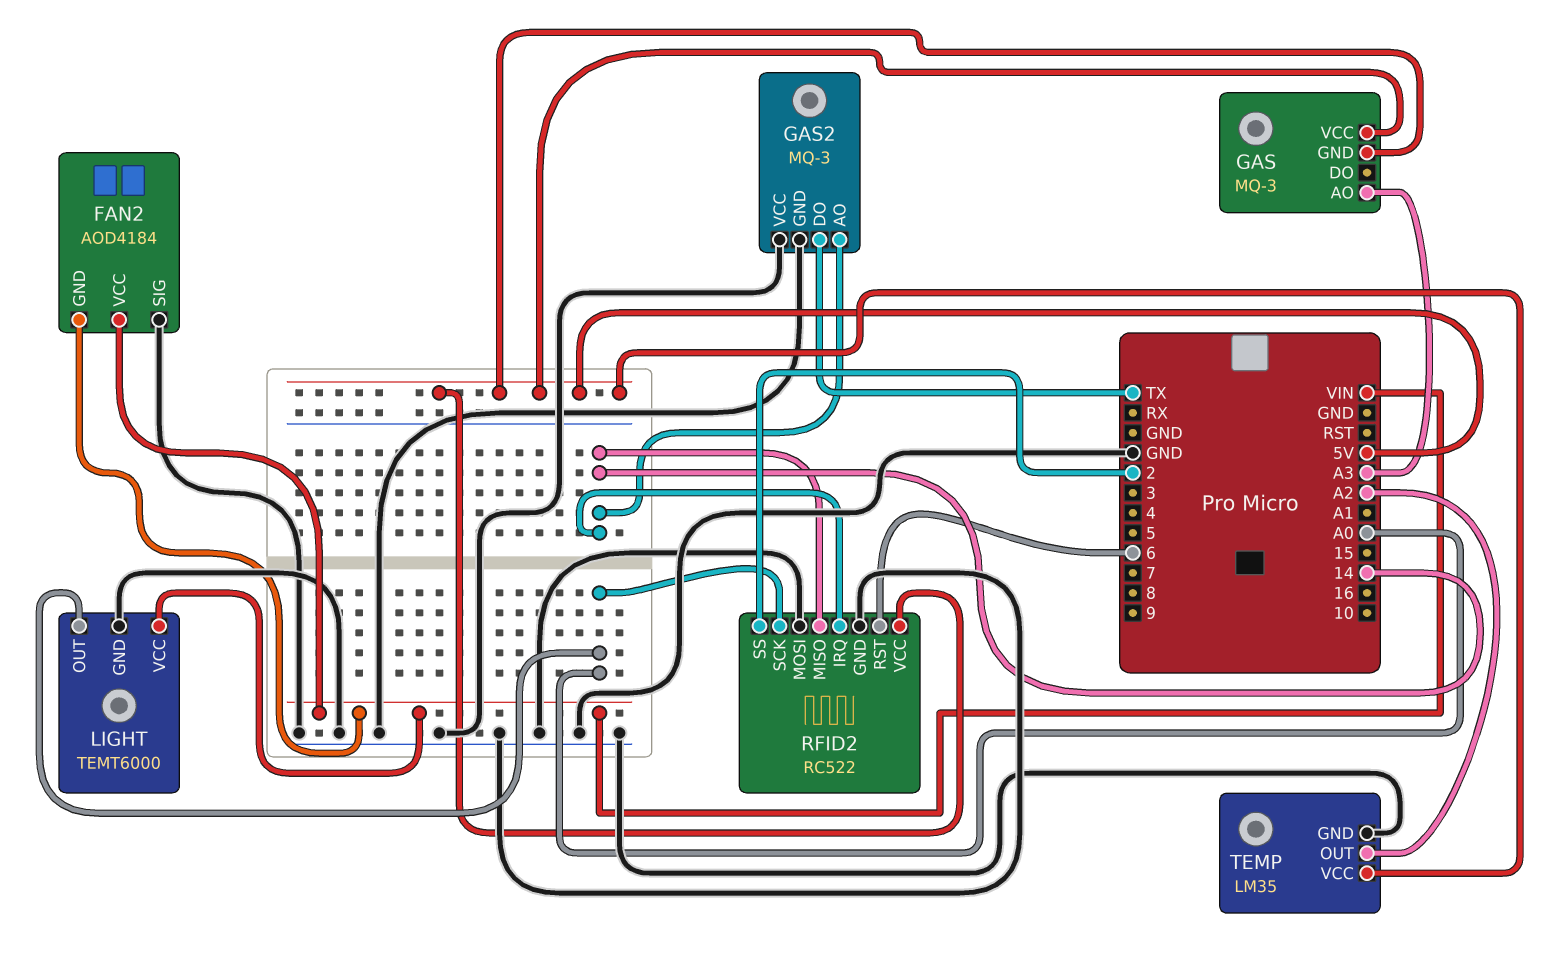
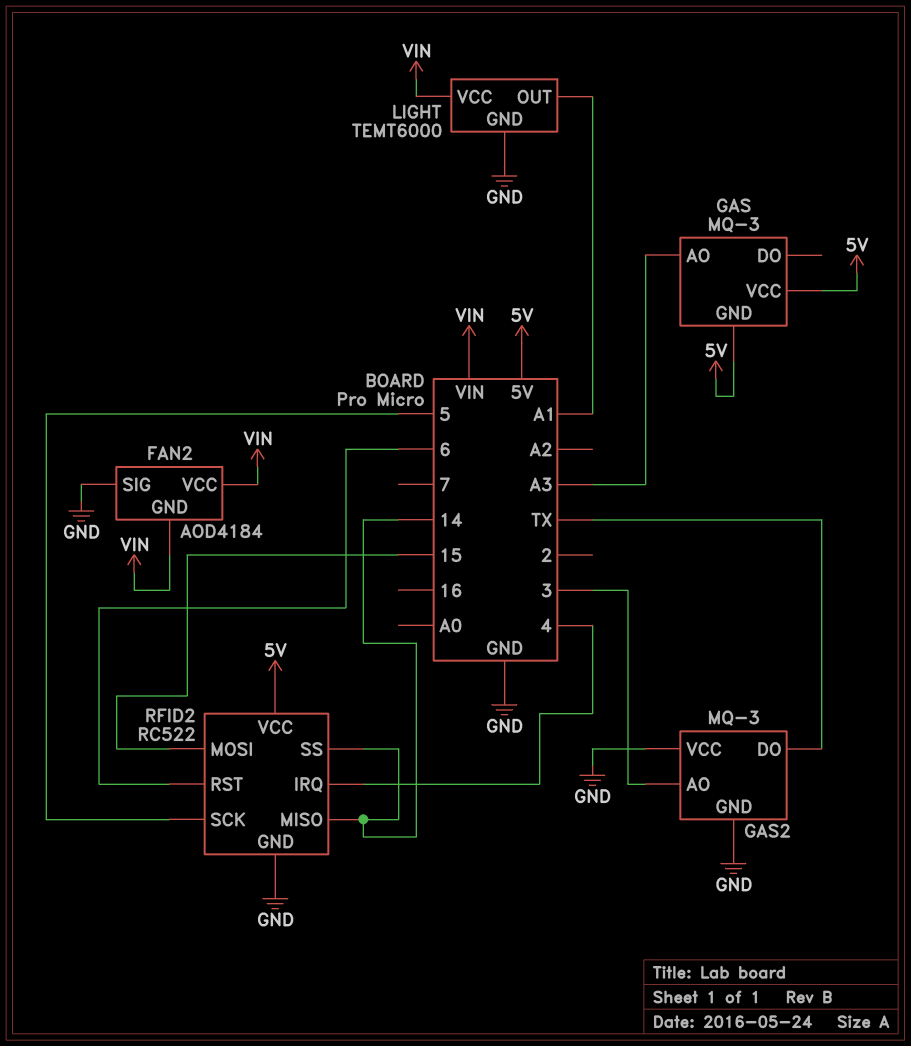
GAS2 pin AO: 14 -> 3
LIGHT pin OUT: A0 -> A1
RFID2 pin IRQ: 14 -> 4
RFID2 pin MOSI: GND -> 15
RFID2 pin SCK: A0 -> 5
RFID2 pin SS: 2 -> 14
TEMP: LM35 -> none
TEMP pin GND: GND -> none
TEMP pin OUT: A2 -> none
TEMP pin VCC: 5V -> none

